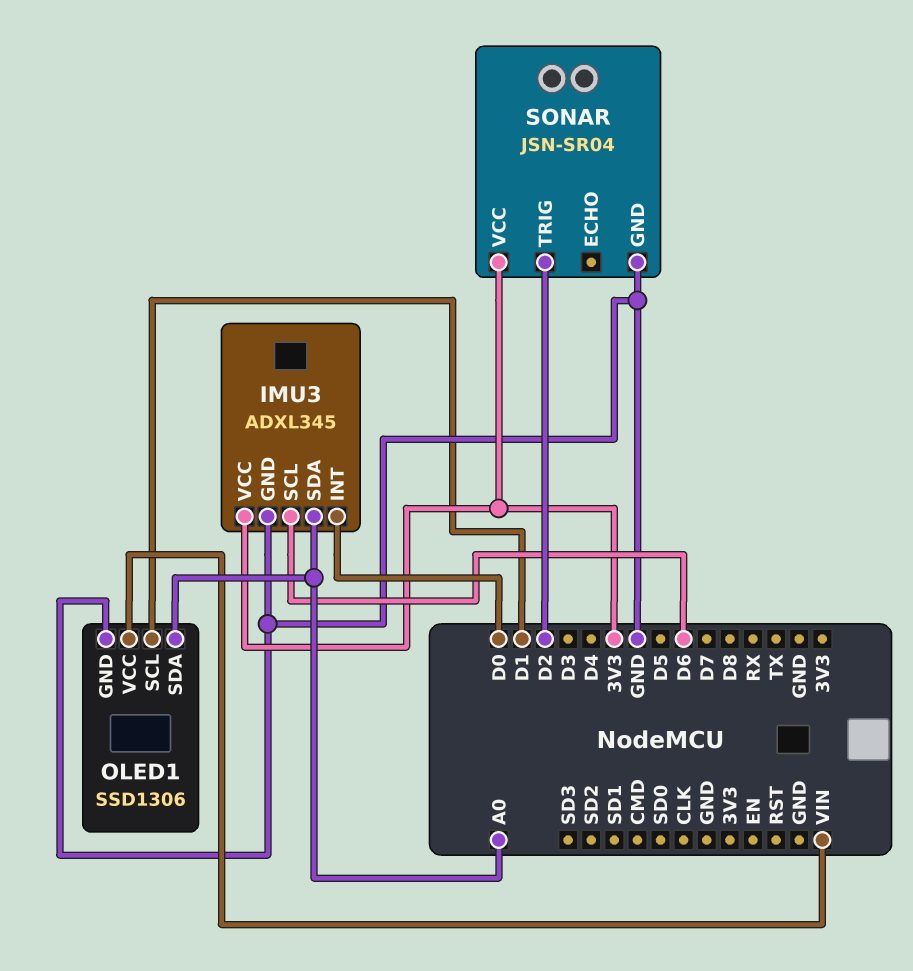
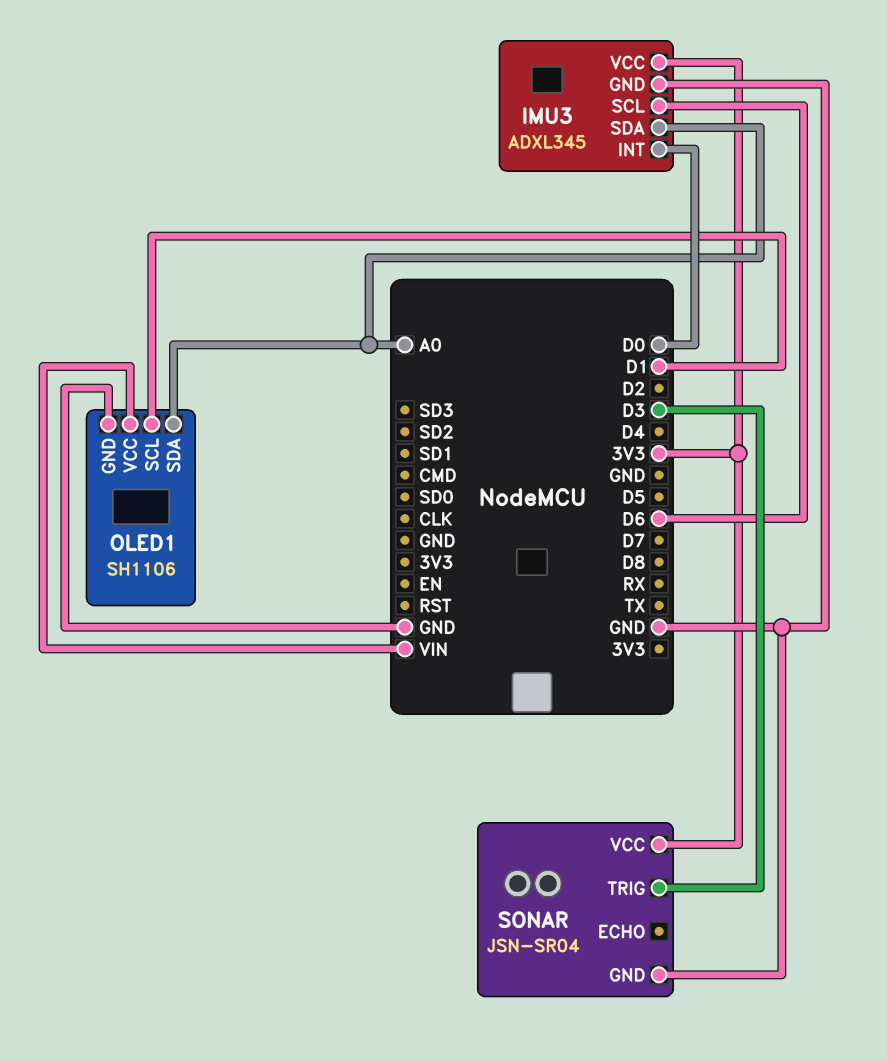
OLED1: SSD1306 -> SH1106
SONAR pin TRIG: D2 -> D3

